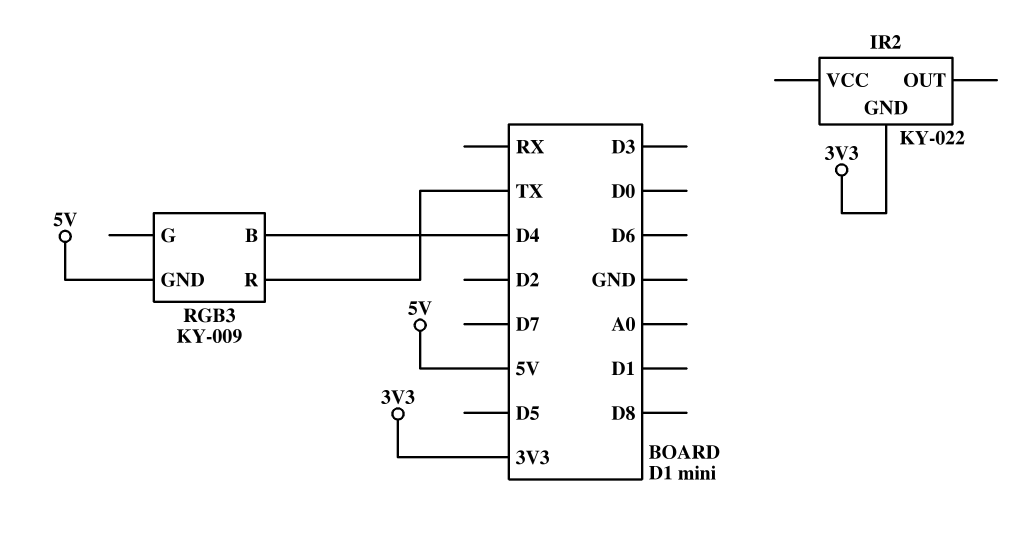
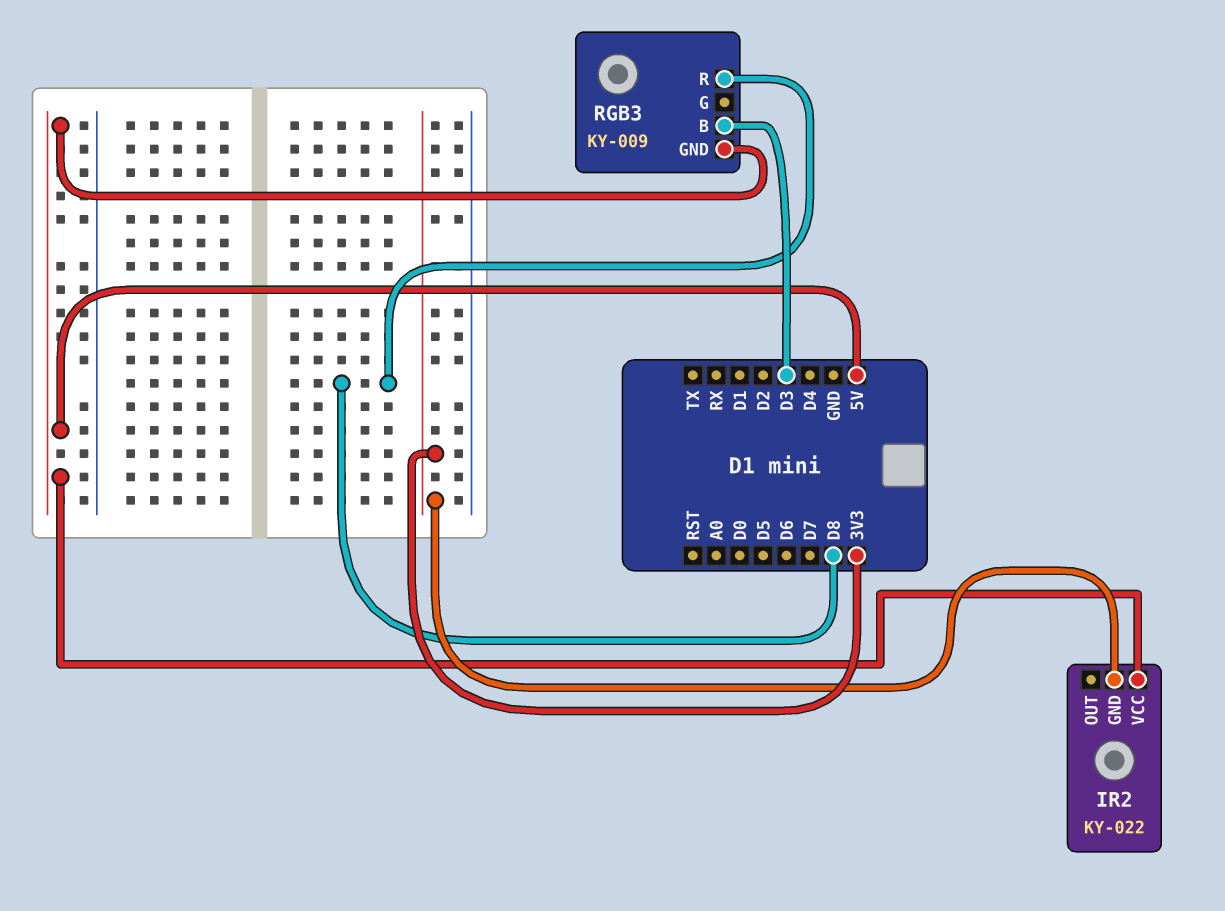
IR2 pin VCC: none -> 5V
RGB3 pin B: D4 -> D3
RGB3 pin R: TX -> D8

